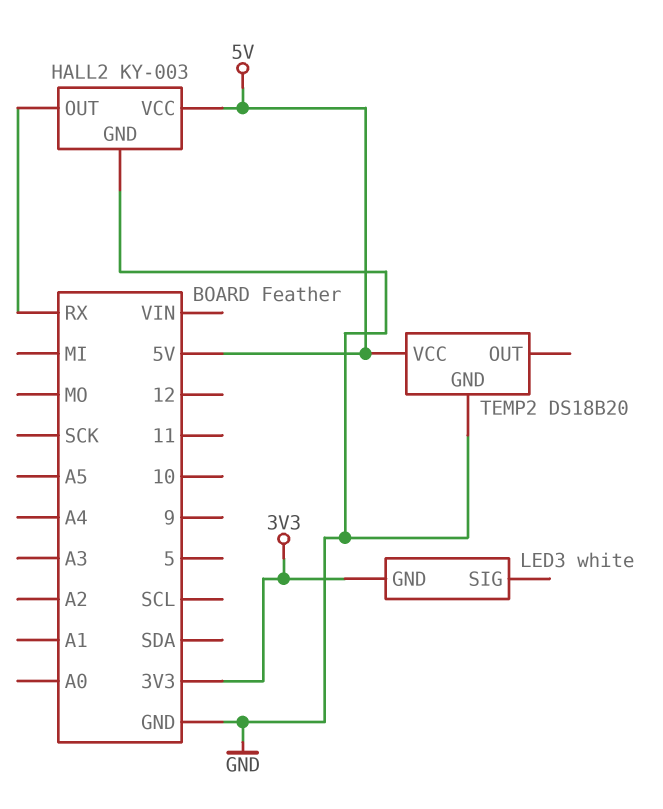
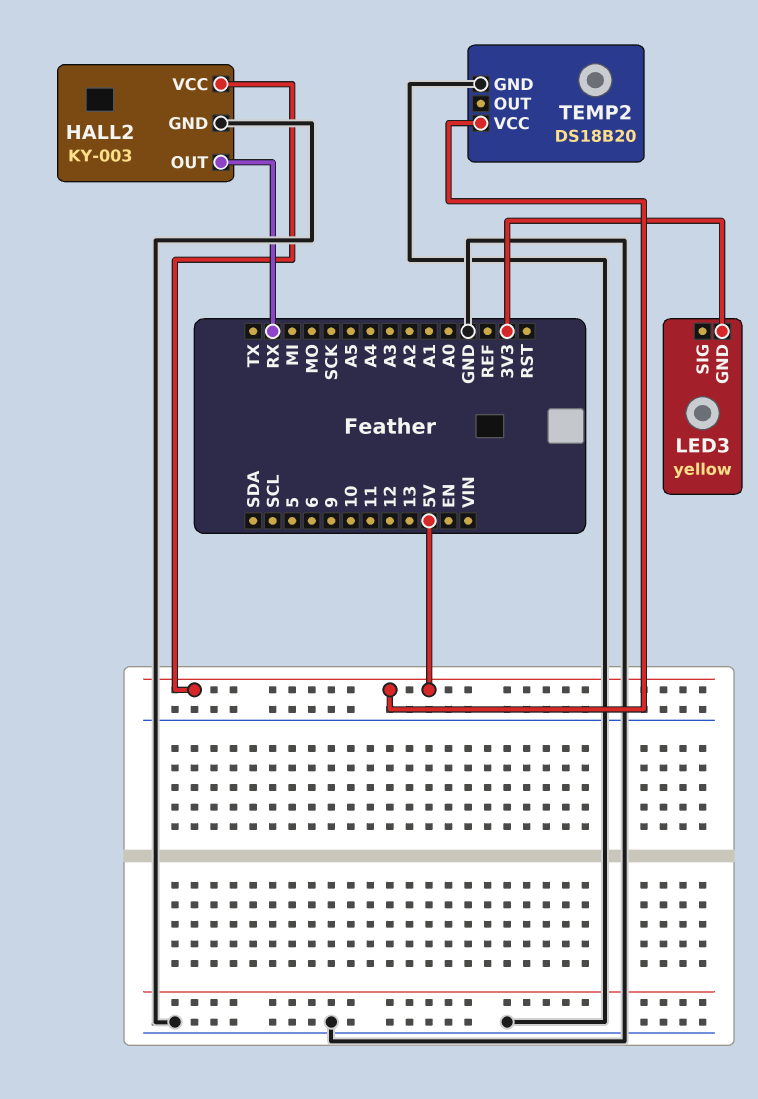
LED3: white -> yellow

